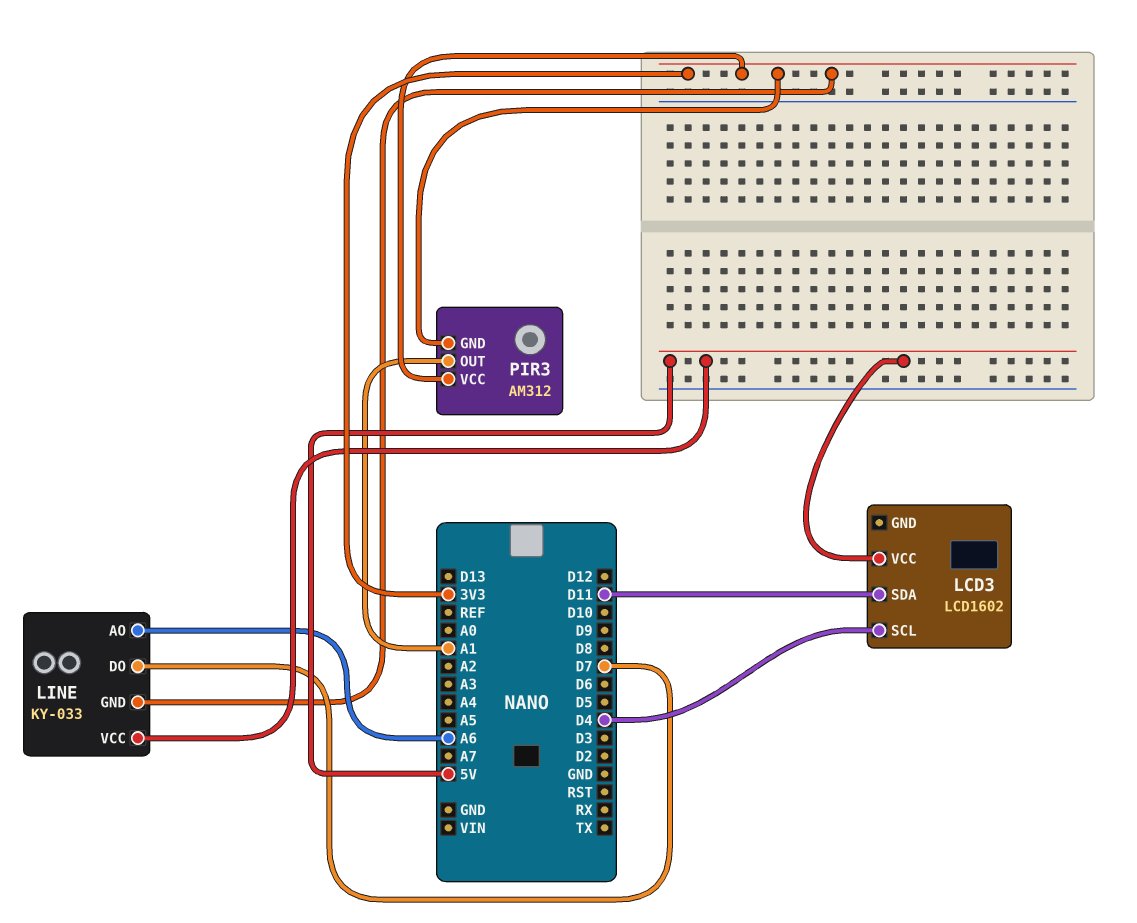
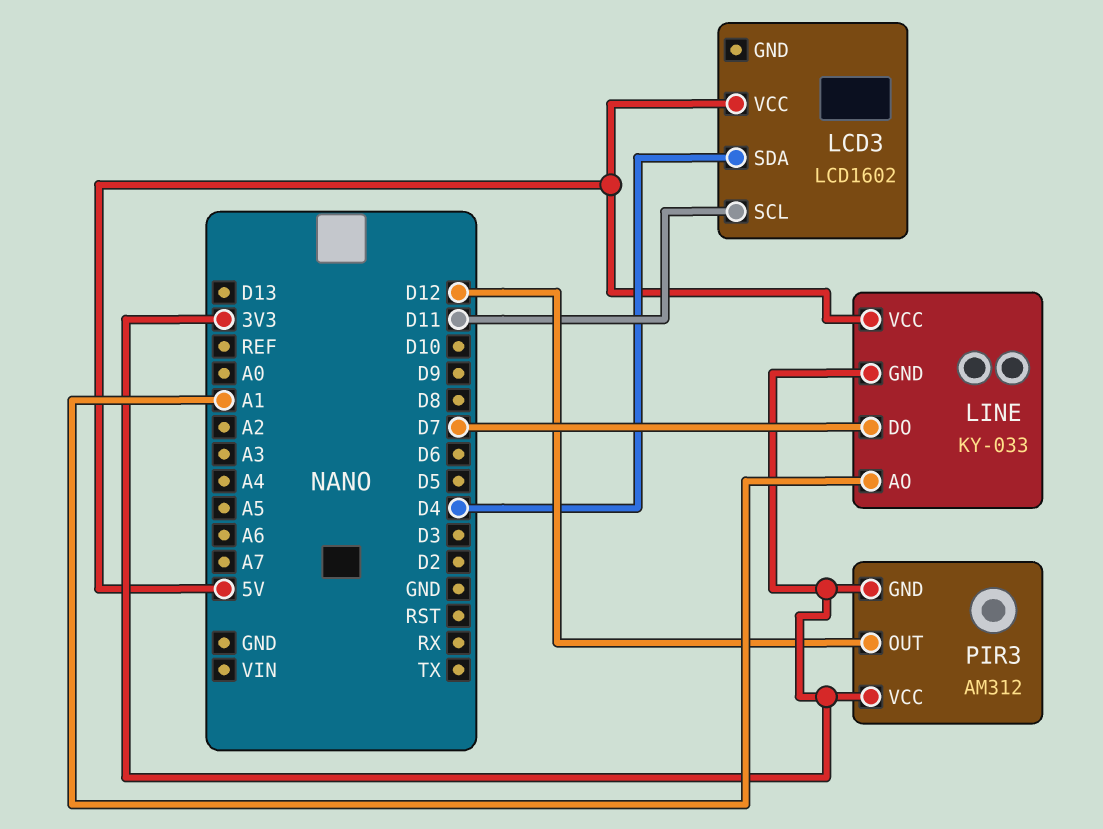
LCD3 pin SCL: D4 -> D11
LCD3 pin SDA: D11 -> D4
LINE pin AO: A6 -> A1
PIR3 pin OUT: A1 -> D12

